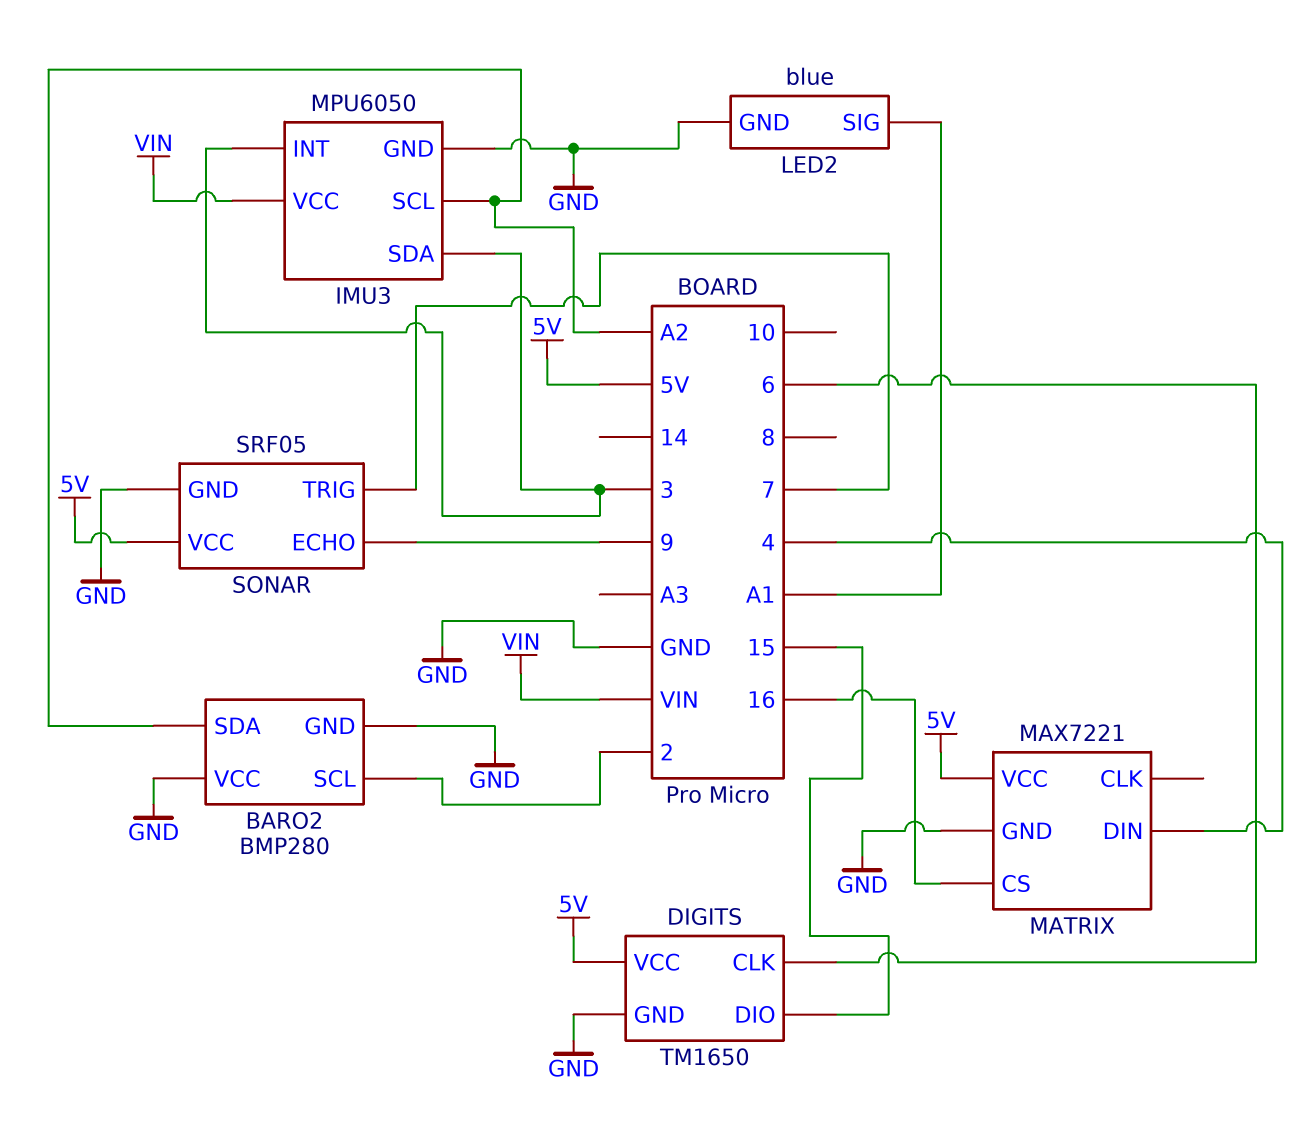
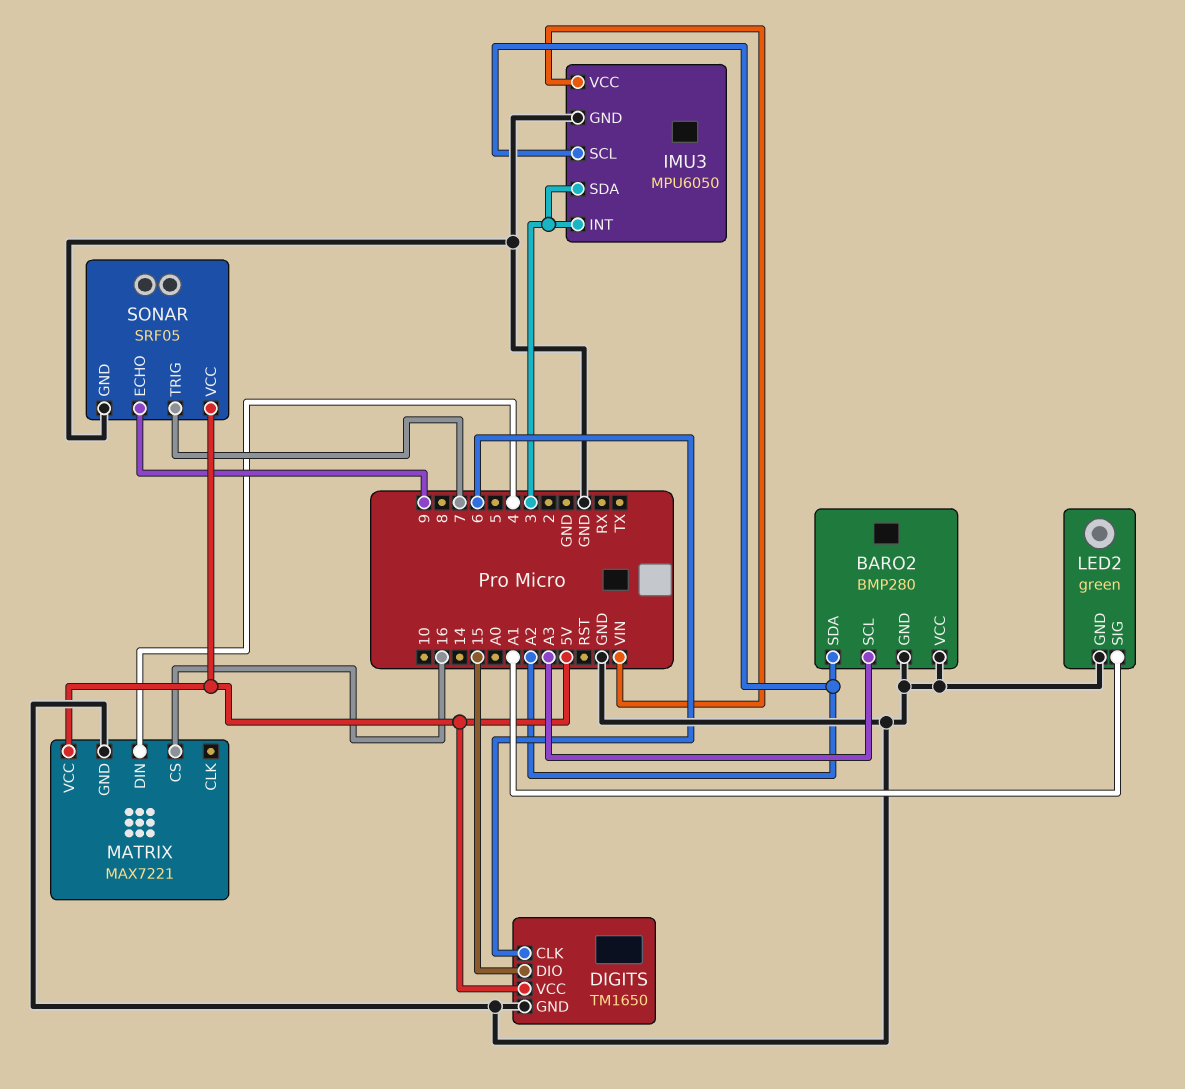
BARO2 pin SCL: 2 -> A3
LED2: blue -> green

